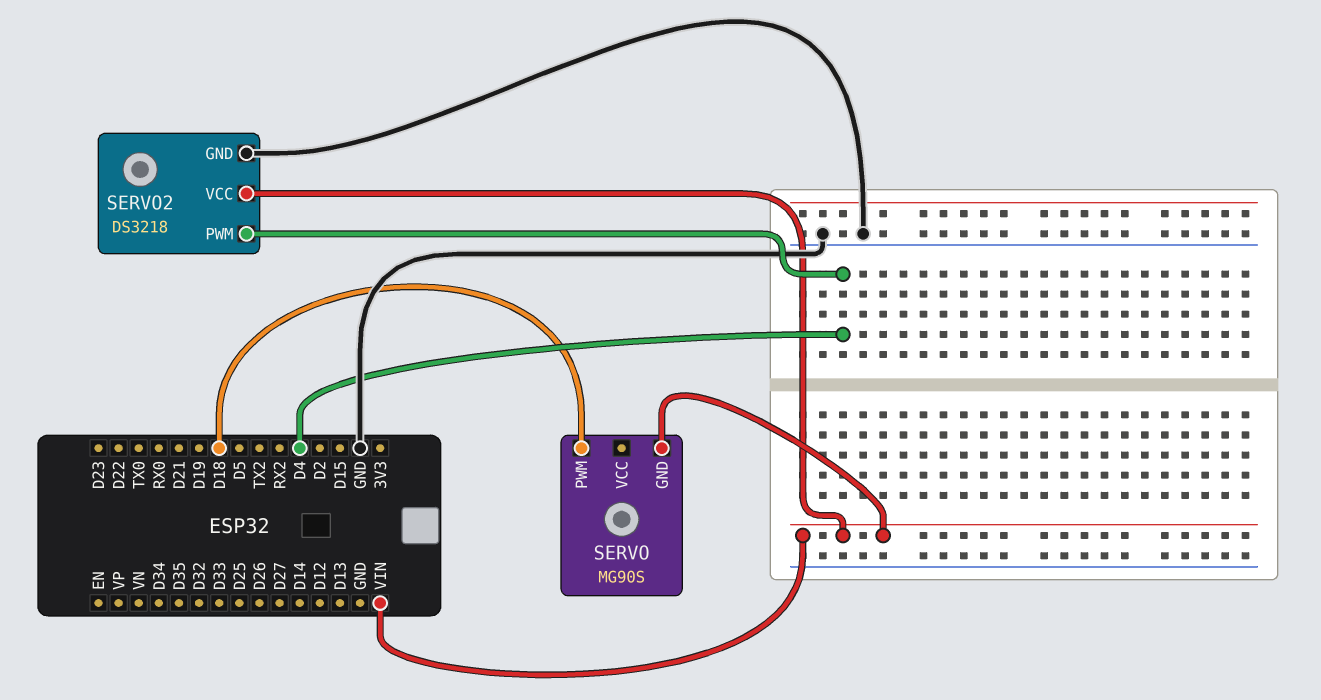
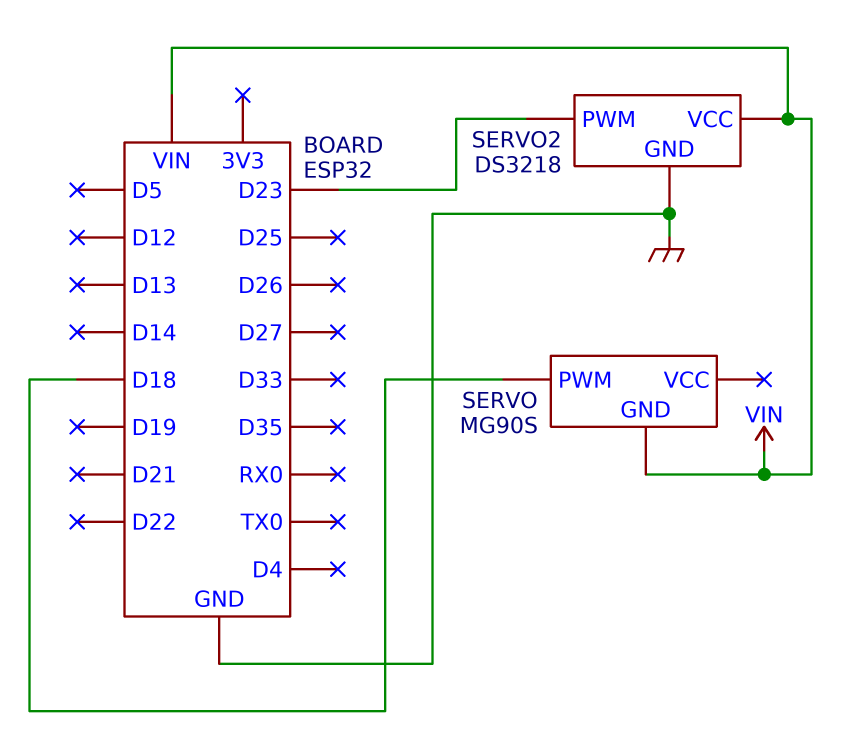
SERVO2 pin PWM: D4 -> D23

